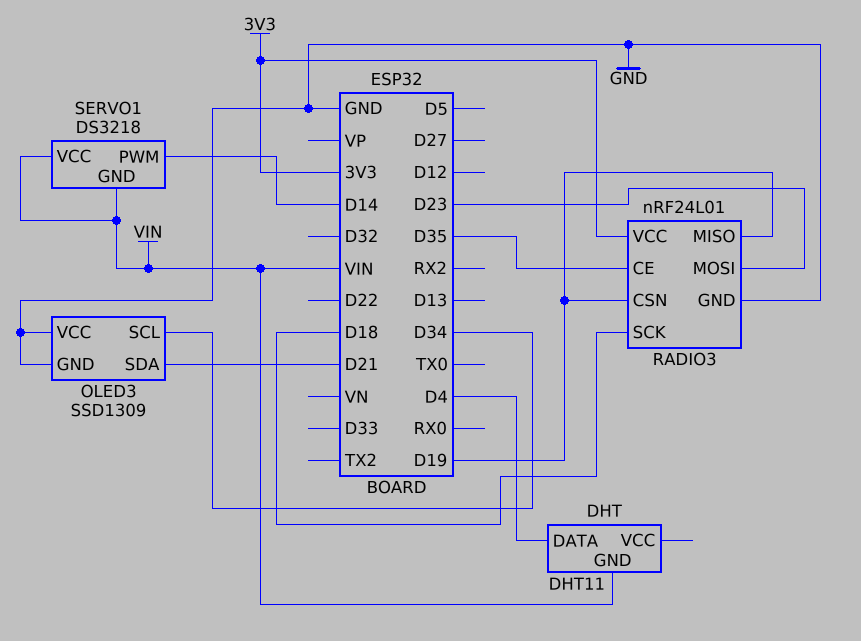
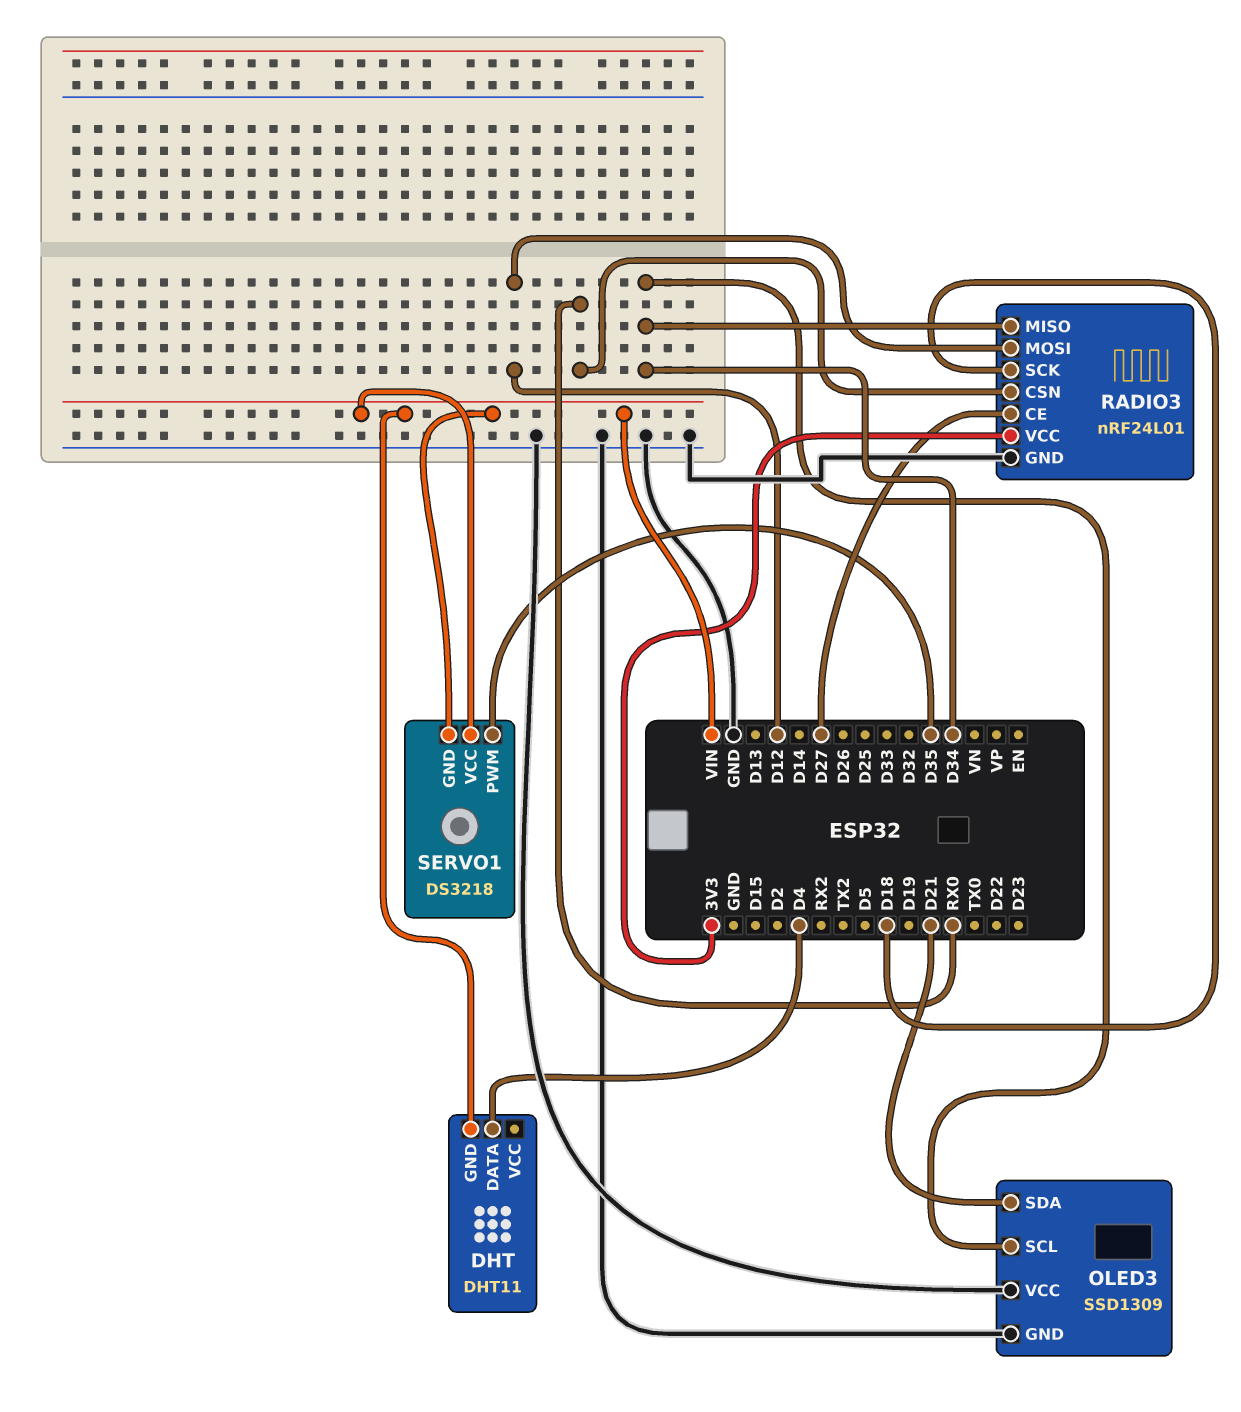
RADIO3 pin CE: D35 -> D27
RADIO3 pin CSN: D19 -> RX0
RADIO3 pin MISO: D19 -> D34
RADIO3 pin MOSI: D23 -> D12
SERVO1 pin PWM: D14 -> D35

